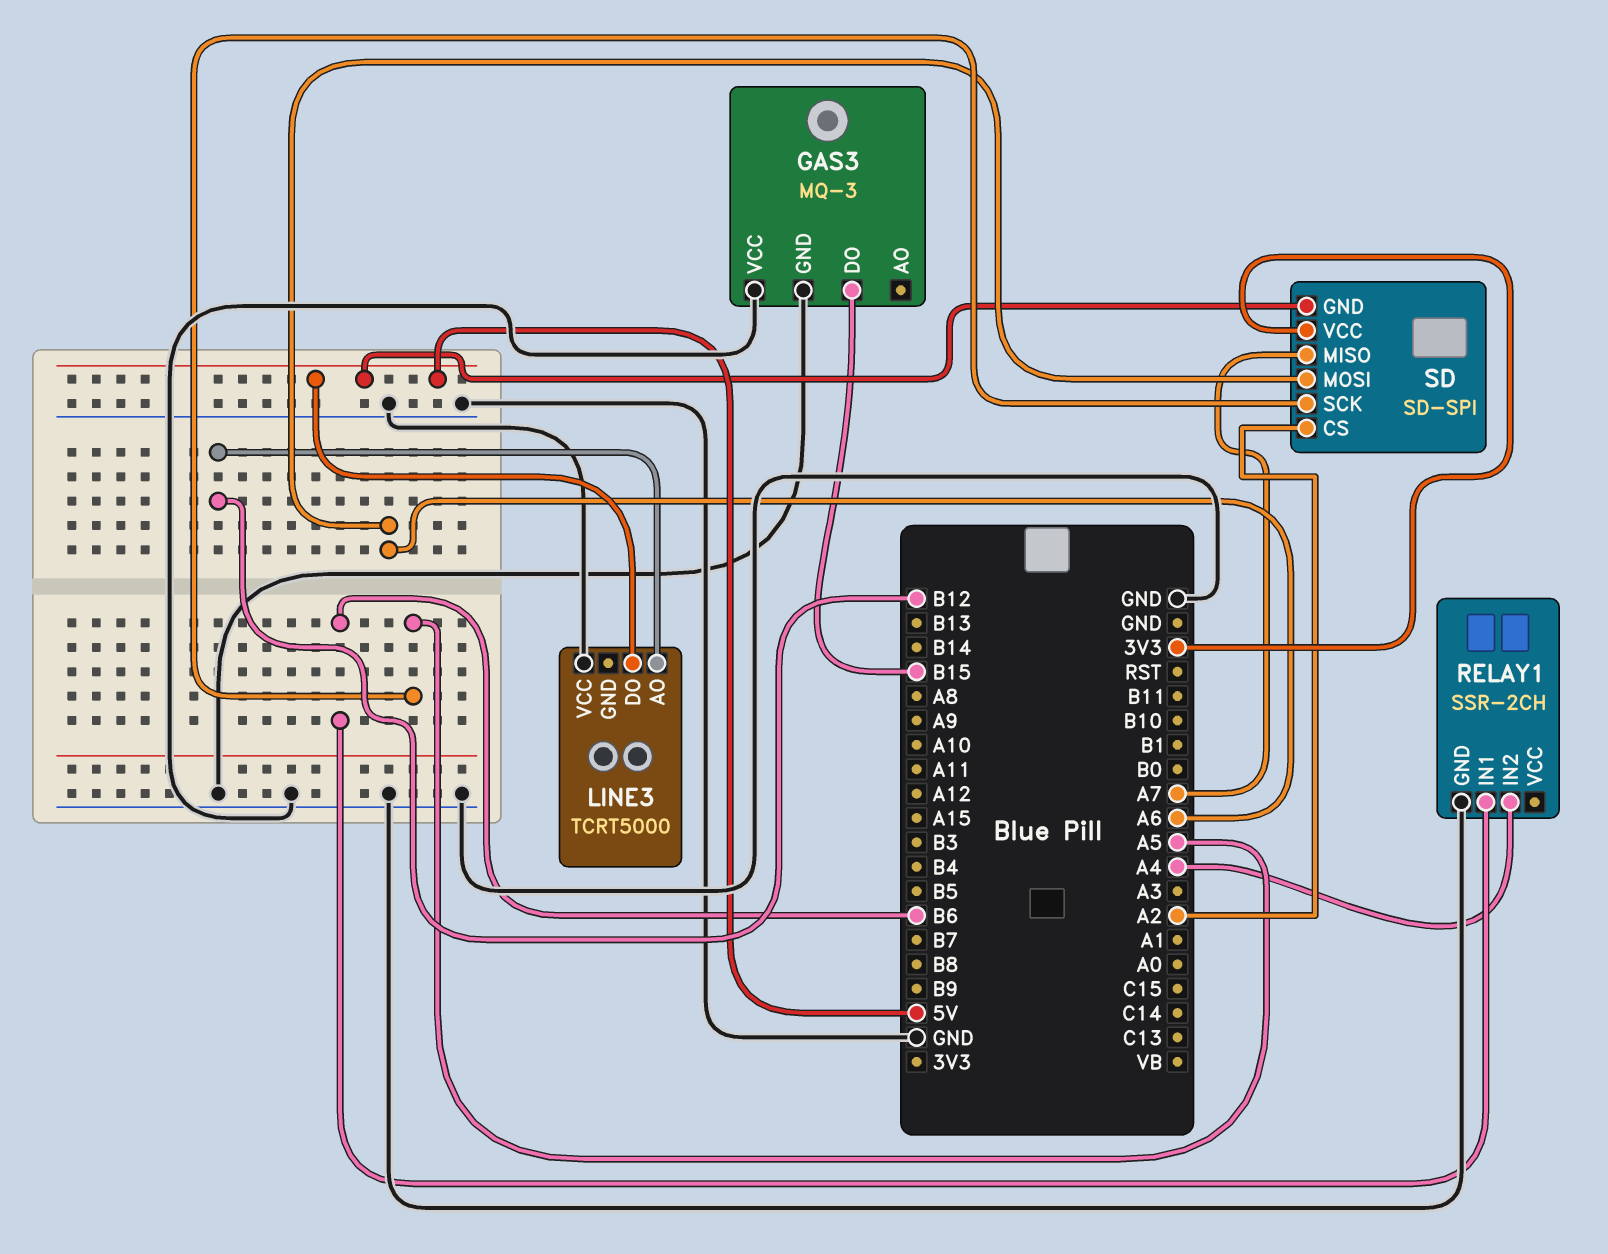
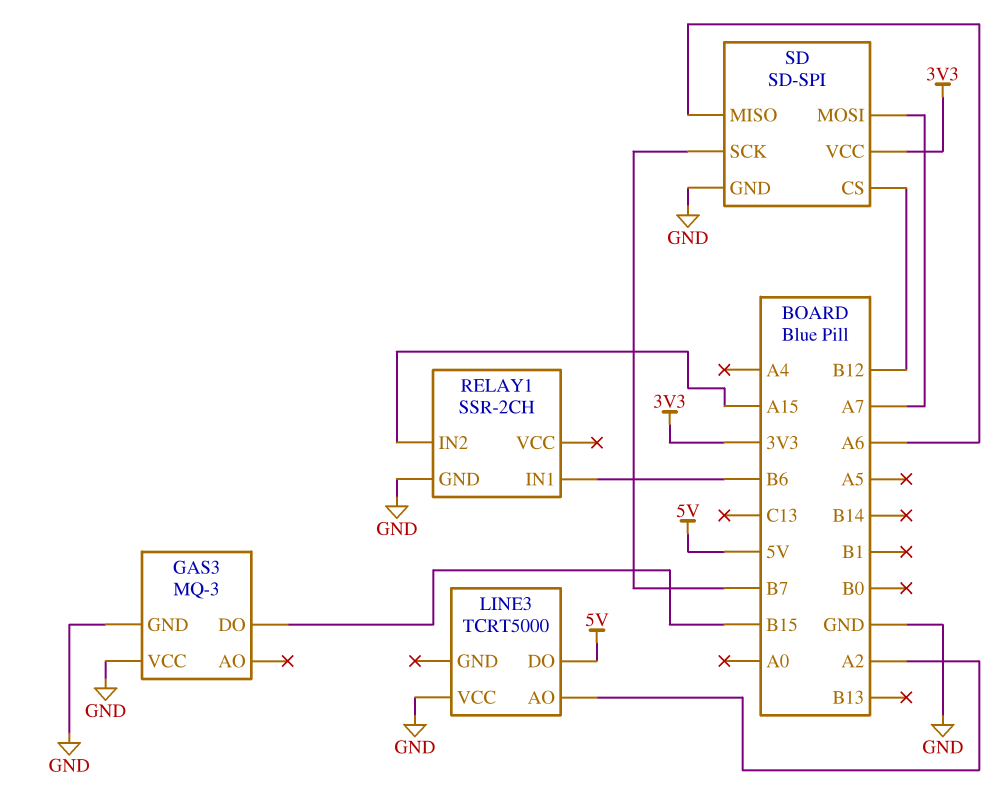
LINE3 pin AO: B12 -> A2
RELAY1 pin IN2: A4 -> A15
SD pin CS: A2 -> B12
SD pin GND: 5V -> GND
SD pin MISO: A7 -> A6
SD pin MOSI: A6 -> A7
SD pin SCK: A5 -> B7

